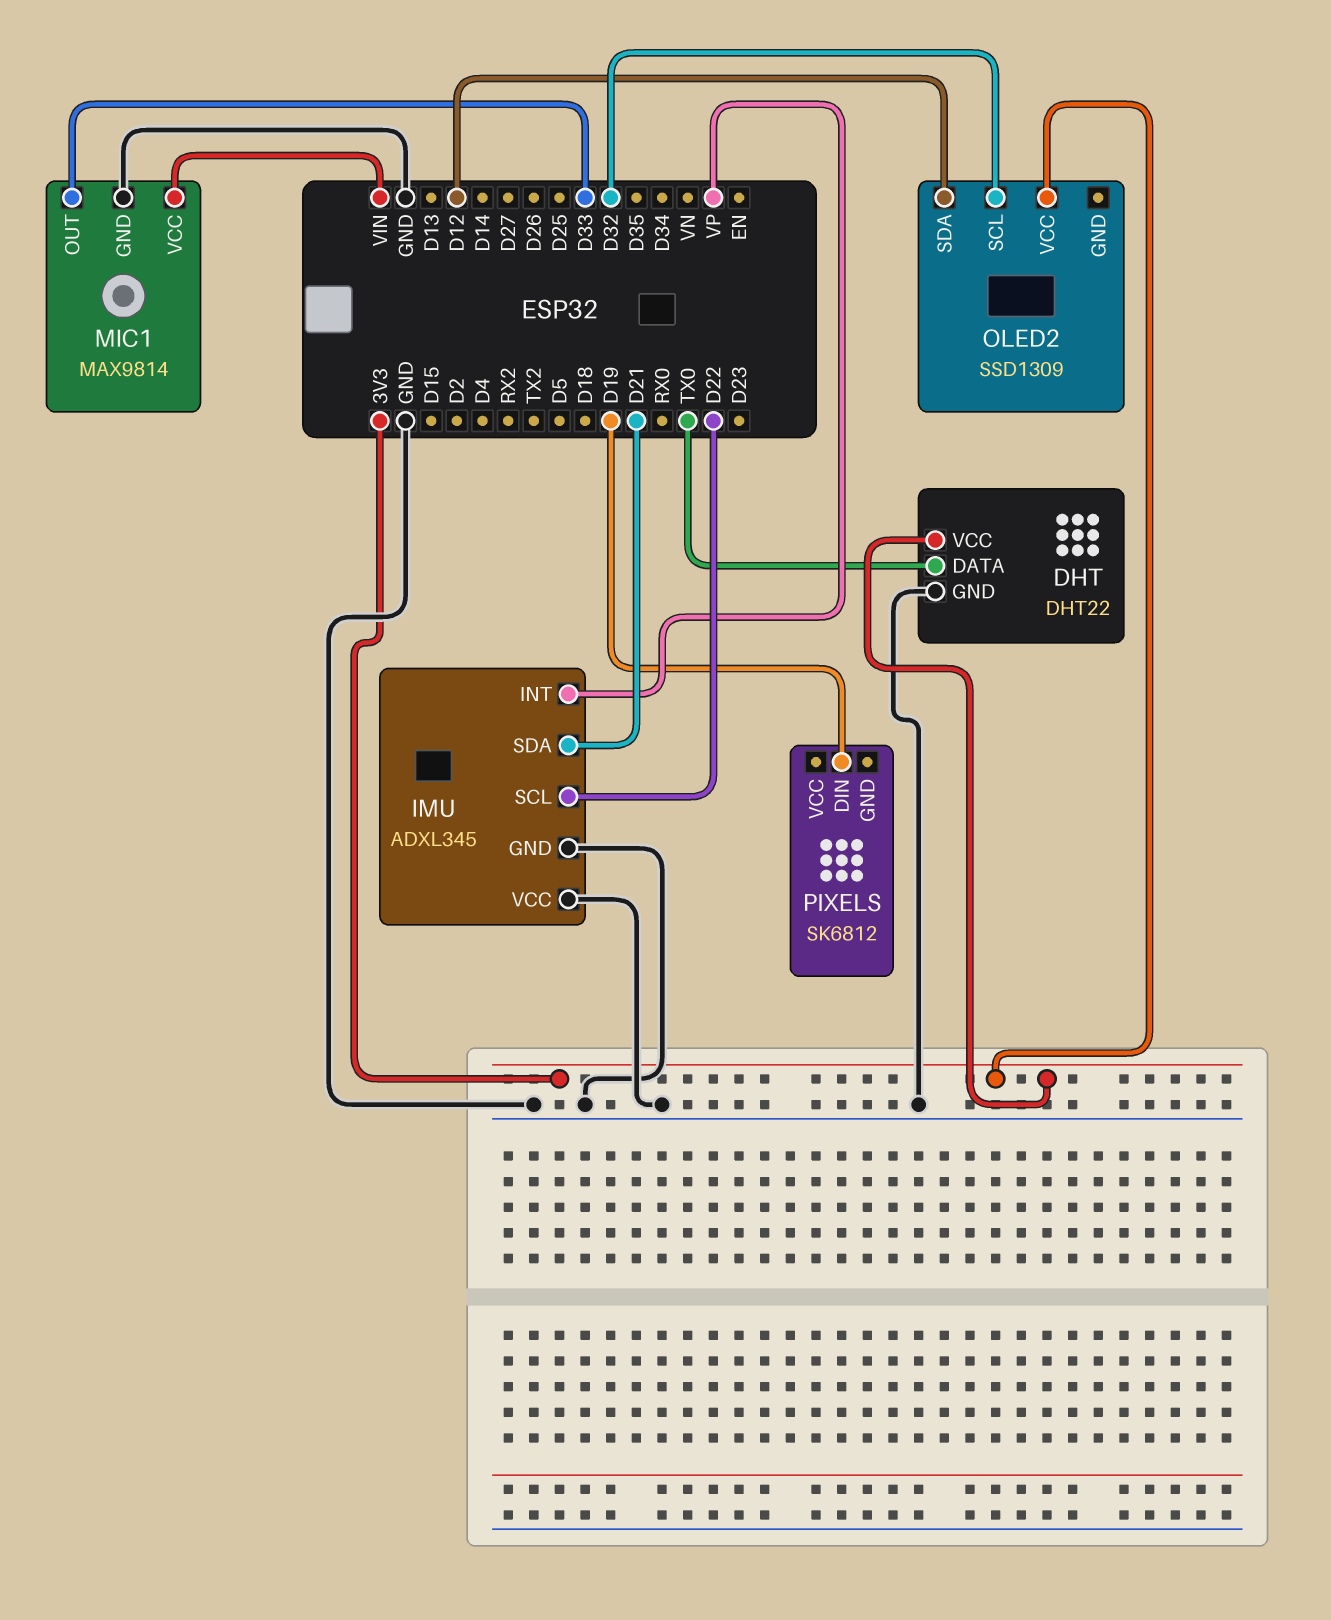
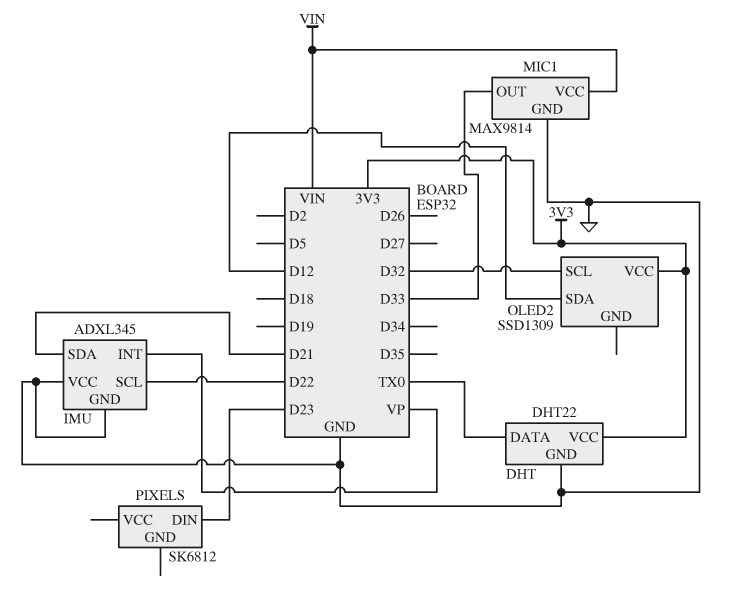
PIXELS pin DIN: D19 -> D23

